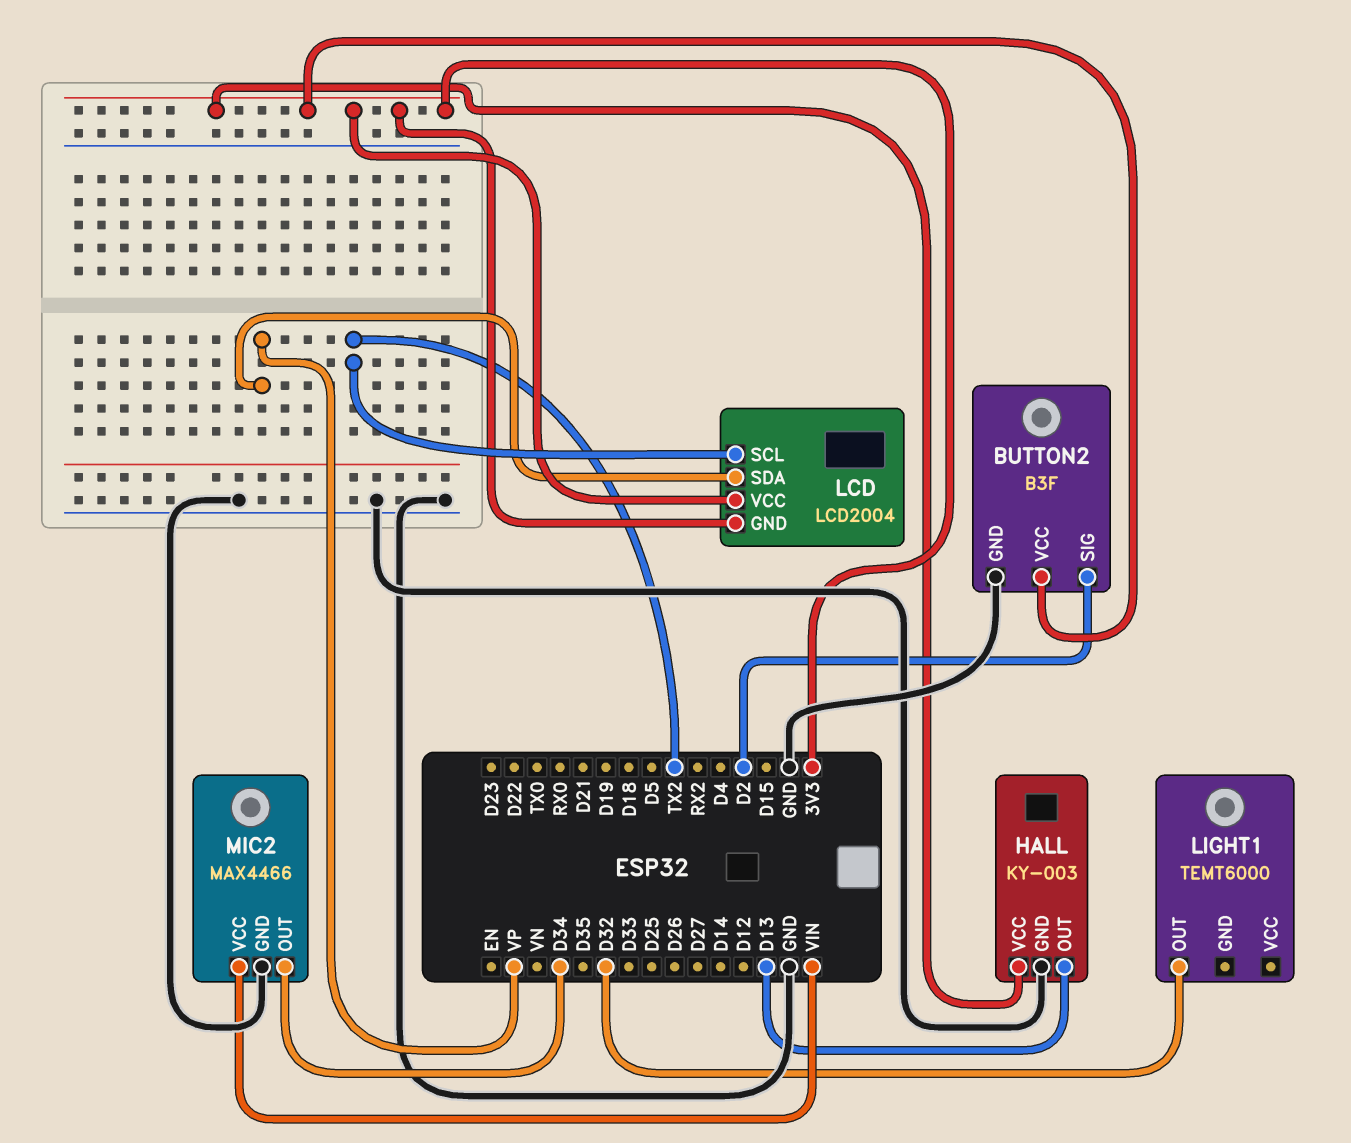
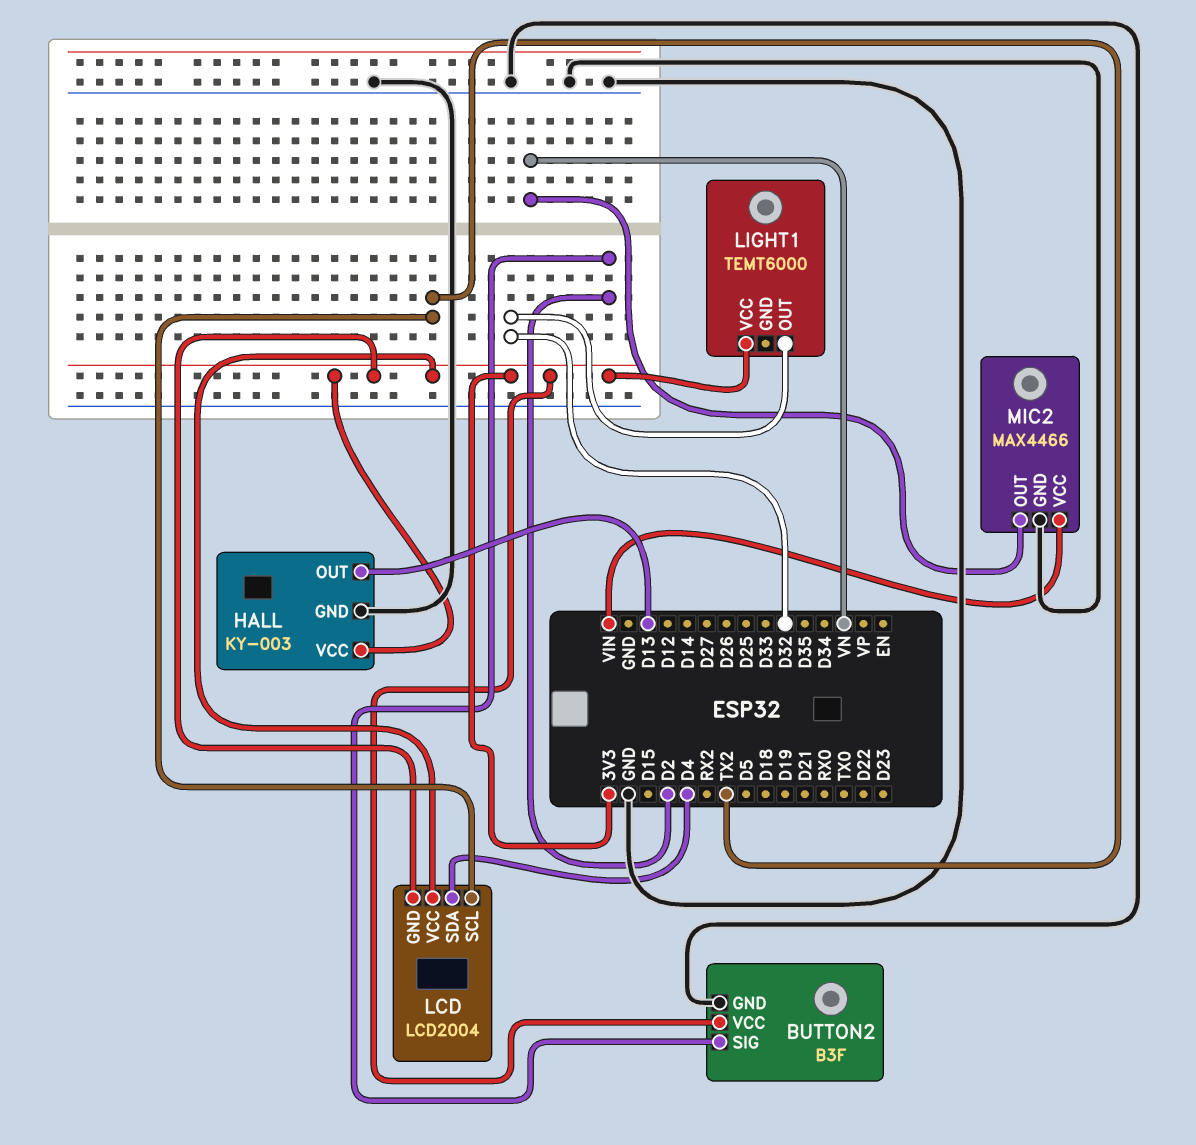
LCD pin SDA: VP -> D4
LIGHT1 pin VCC: none -> 3V3
MIC2 pin OUT: D34 -> VN

